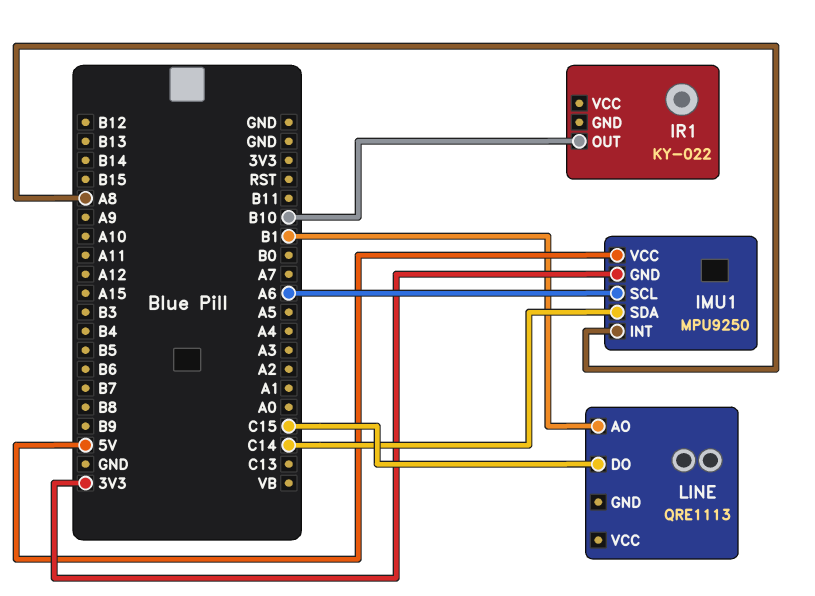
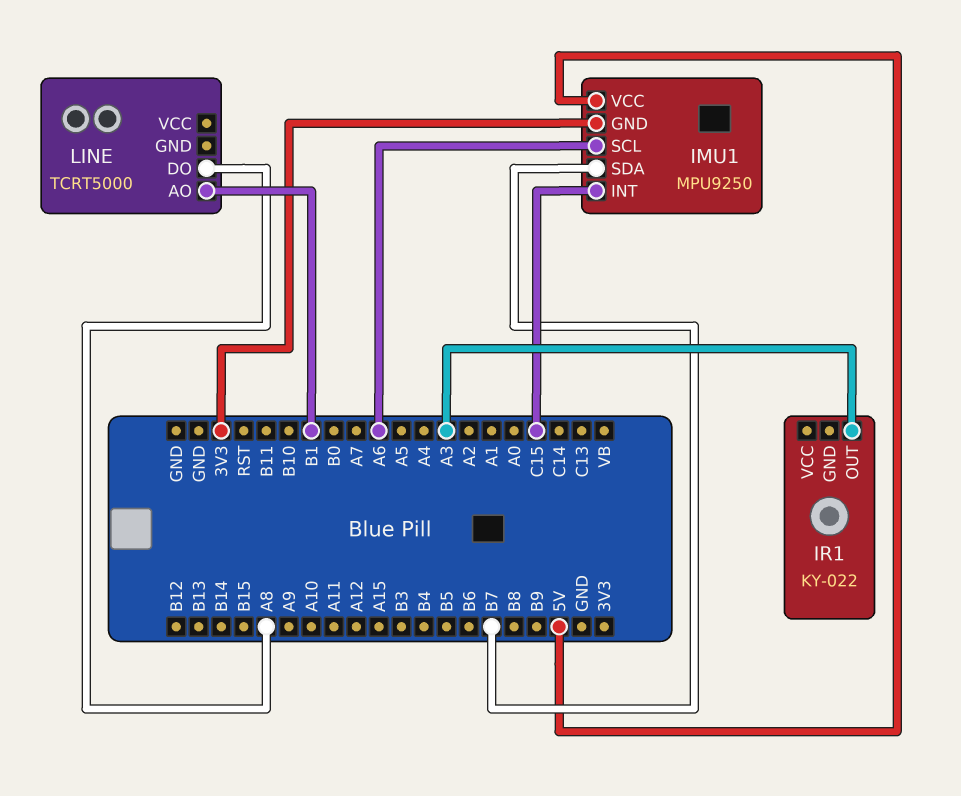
IMU1 pin INT: A8 -> C15
IMU1 pin SDA: C14 -> B7
IR1 pin OUT: B10 -> A3
LINE: QRE1113 -> TCRT5000
LINE pin DO: C15 -> A8

